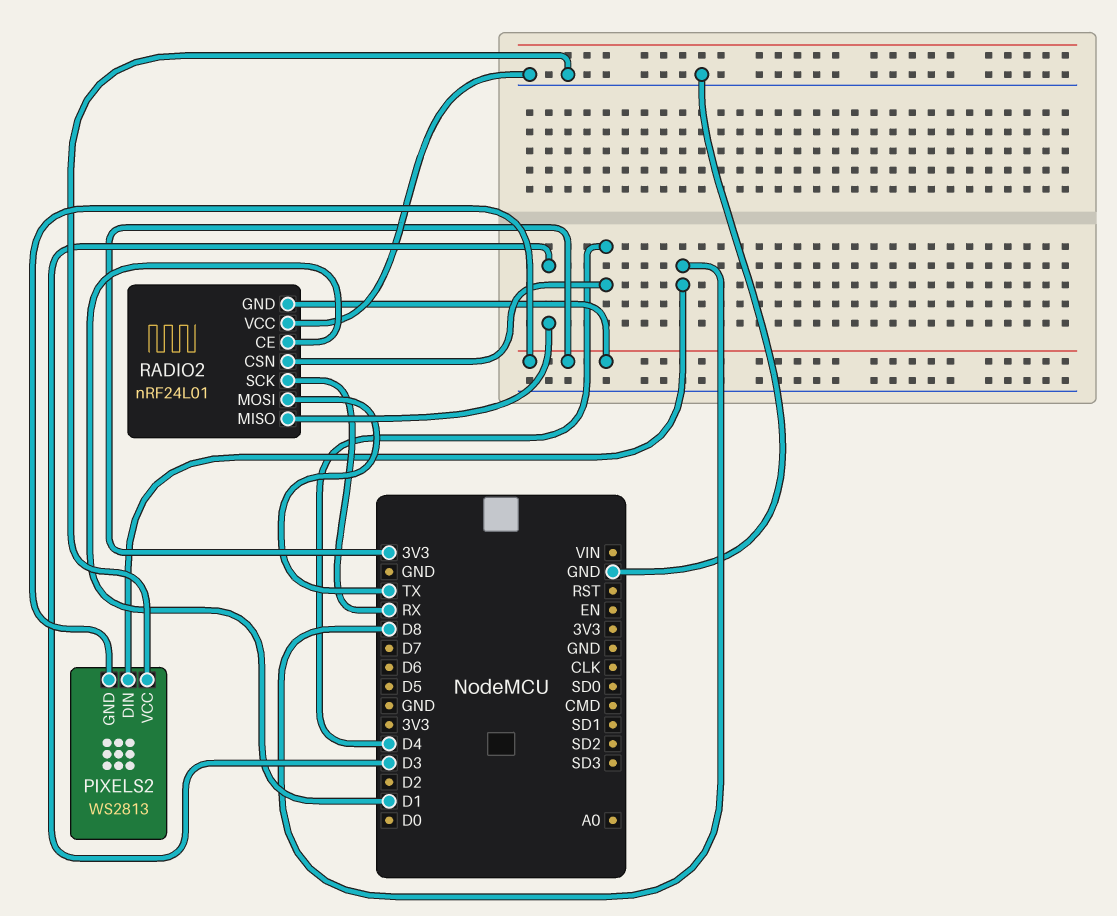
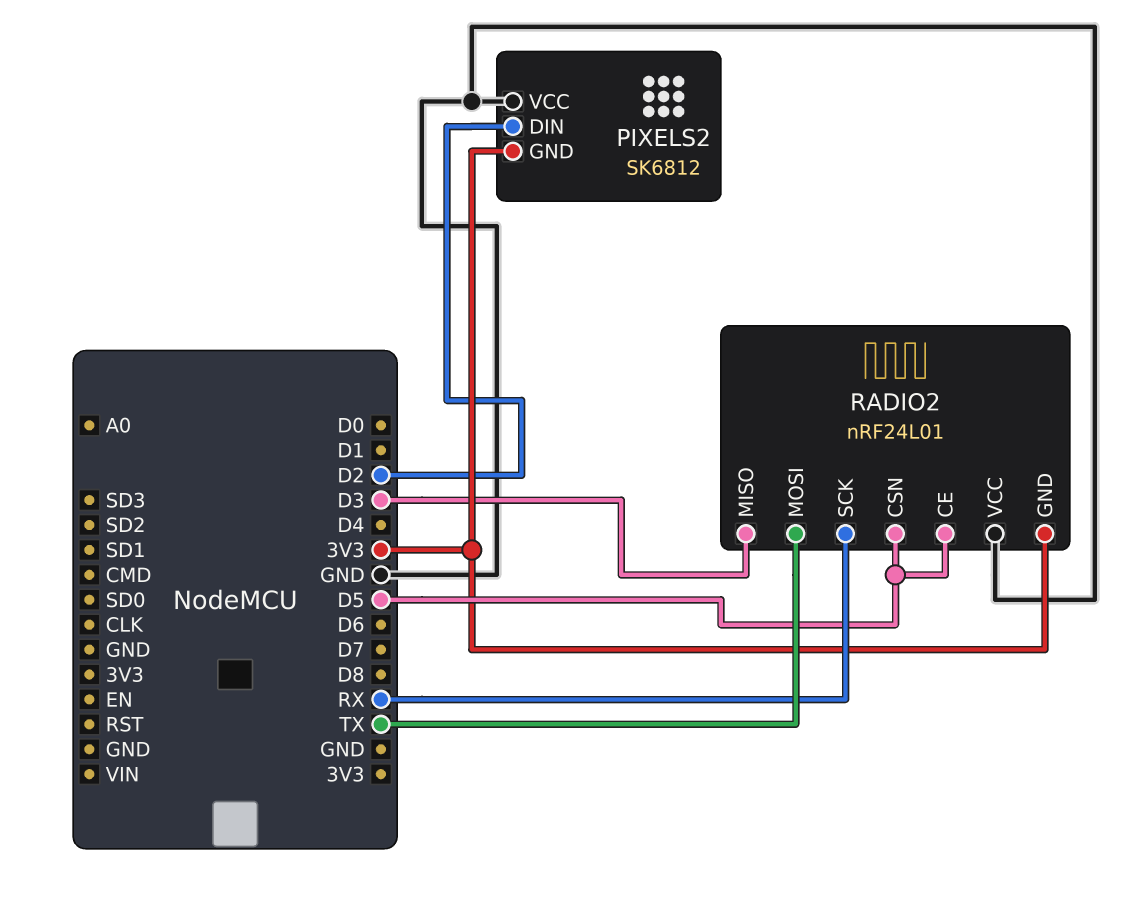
PIXELS2: WS2813 -> SK6812
PIXELS2 pin DIN: D8 -> D2
RADIO2 pin CE: D1 -> D5
RADIO2 pin CSN: D4 -> D5

